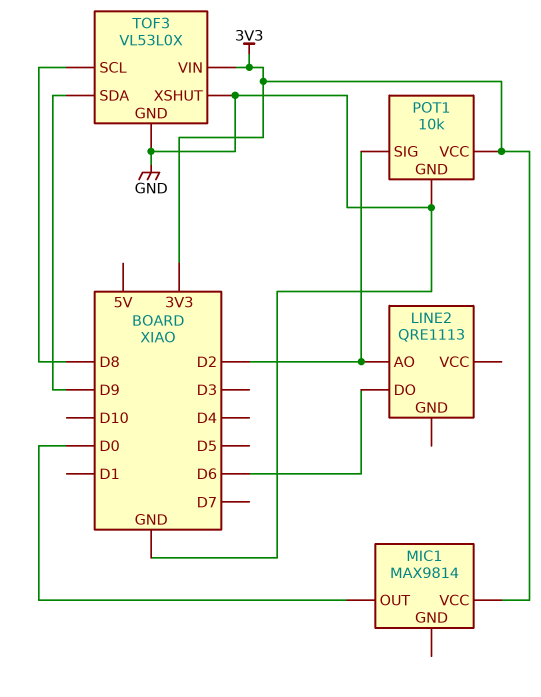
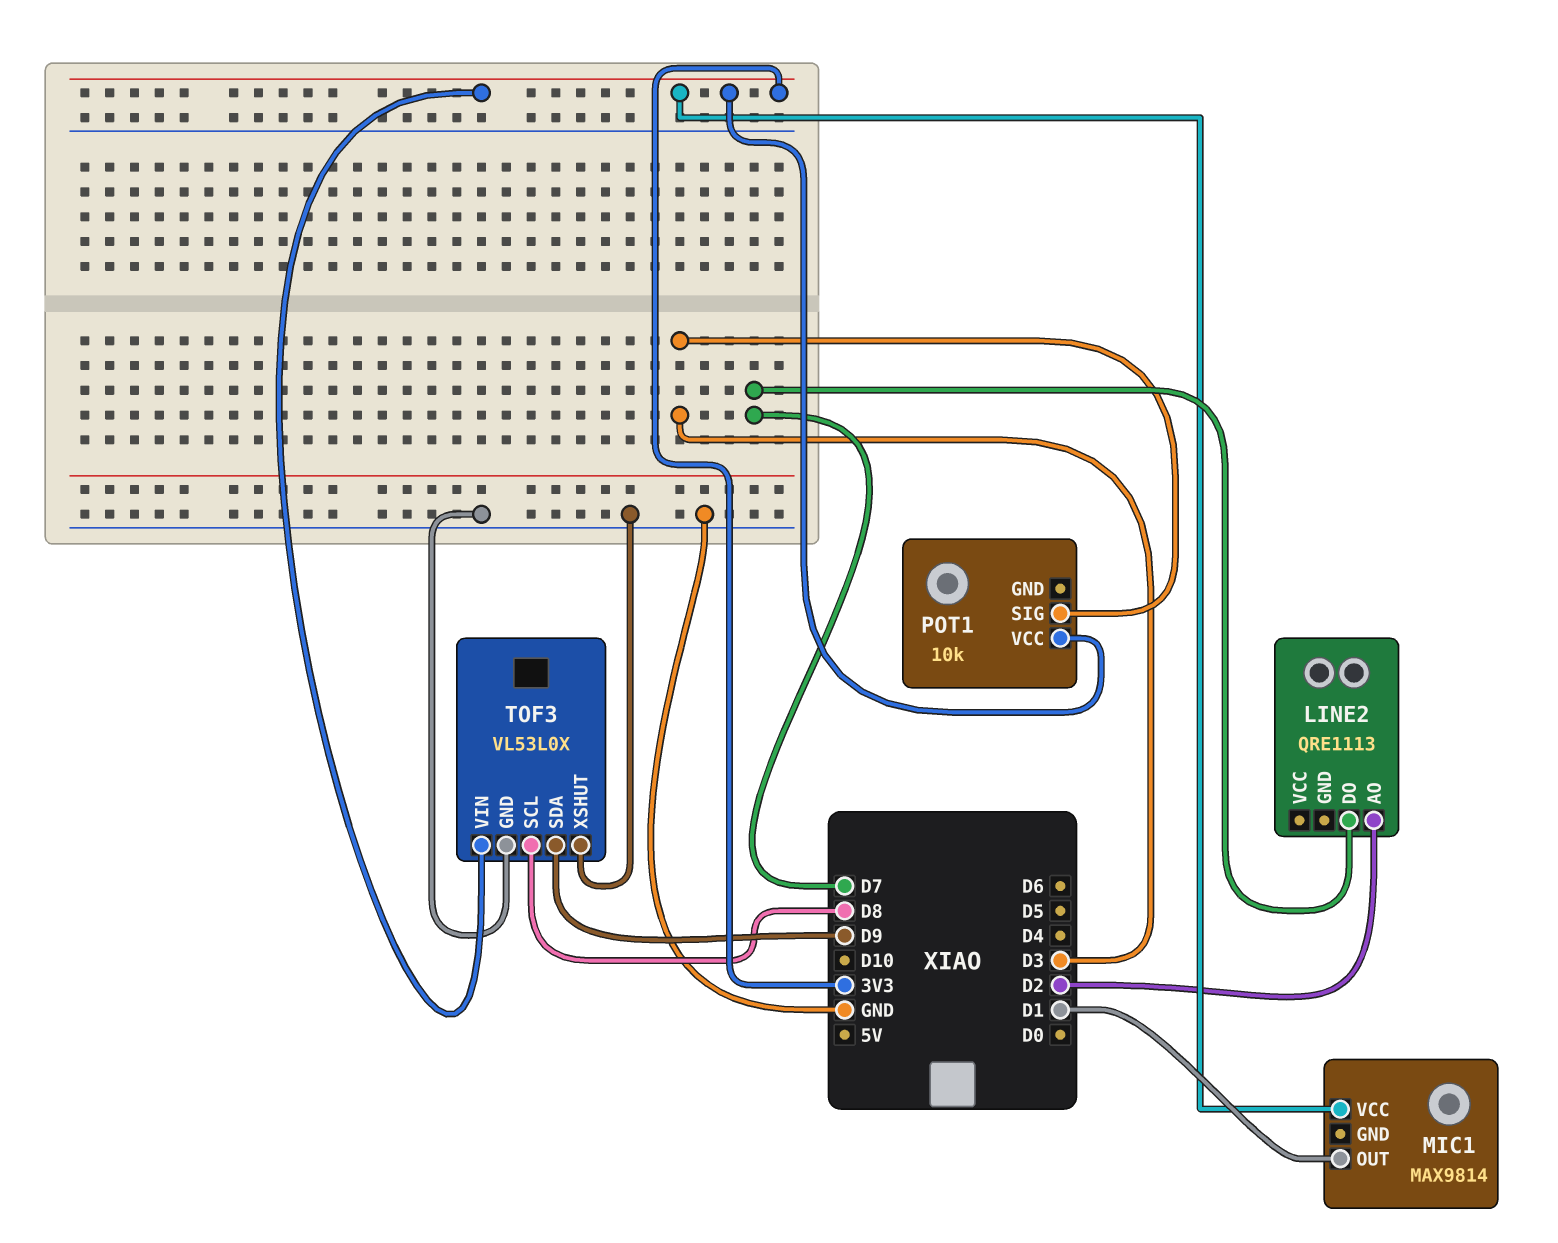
LINE2 pin DO: D6 -> D7
MIC1 pin OUT: D0 -> D1
POT1 pin GND: GND -> none
POT1 pin SIG: D2 -> D3

